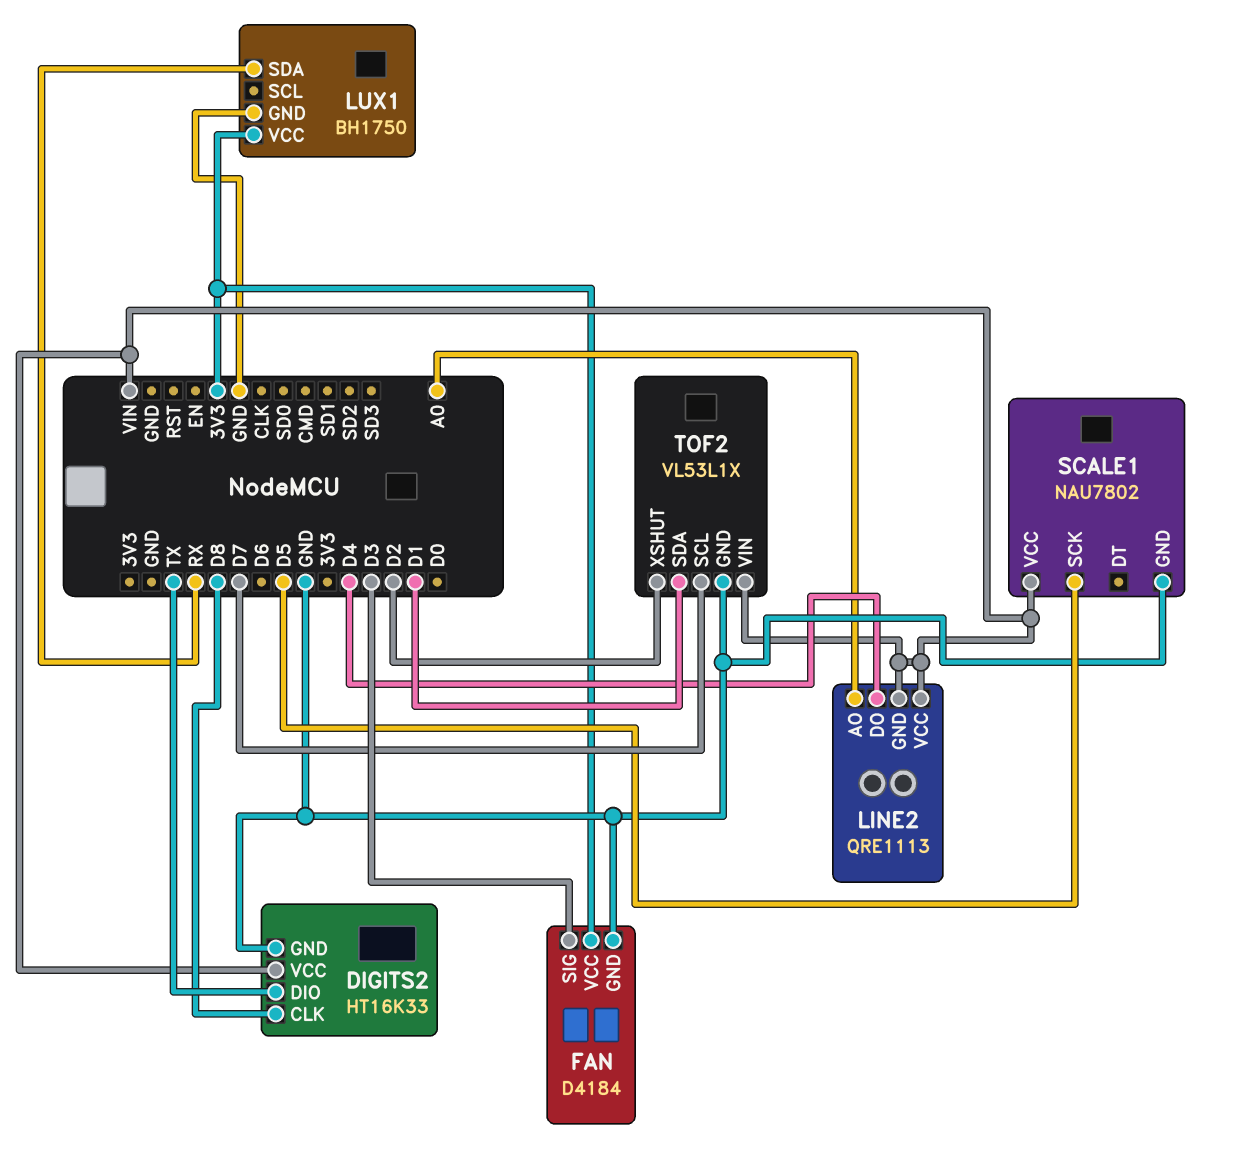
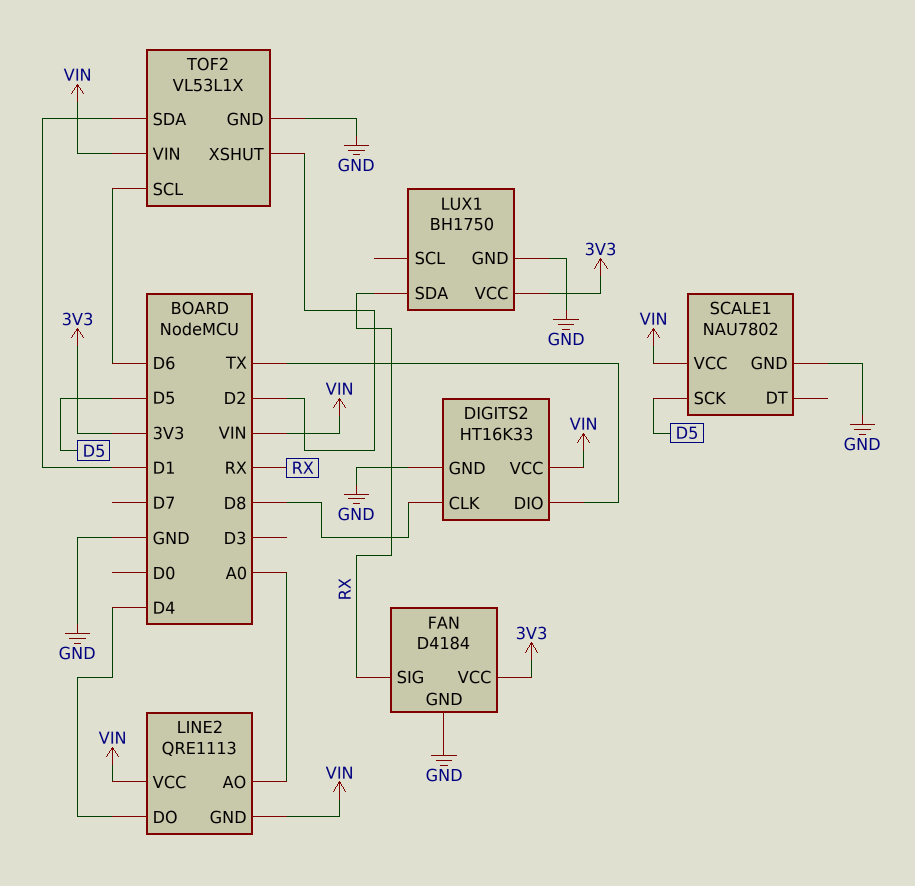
FAN pin SIG: D3 -> RX
TOF2 pin SCL: D7 -> D6

